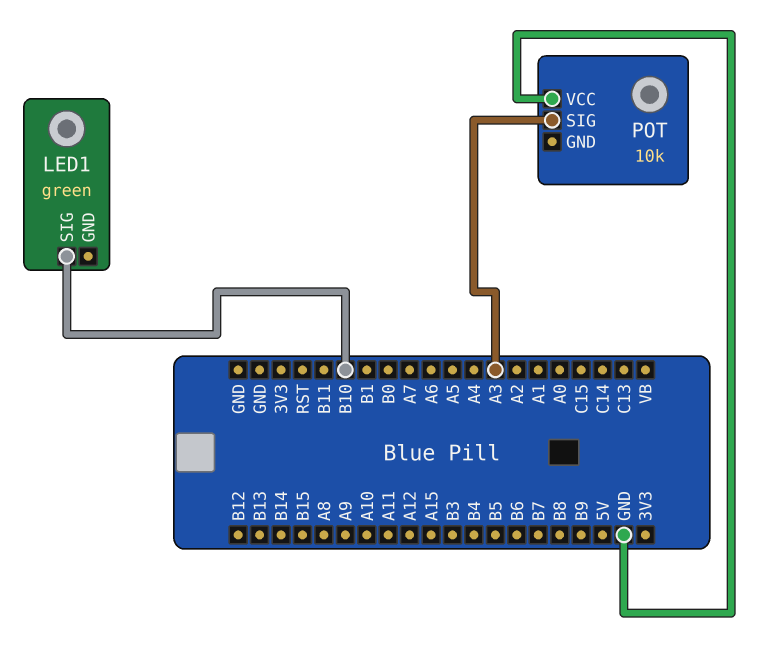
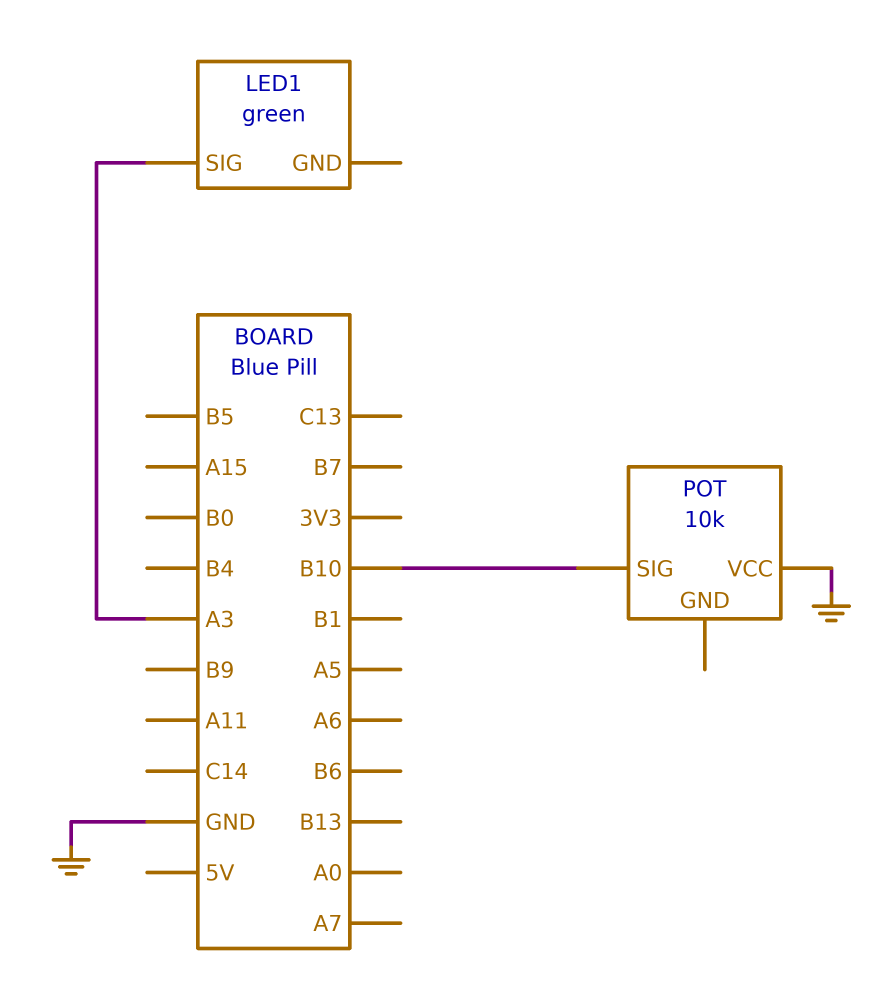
LED1 pin SIG: B10 -> A3
POT pin SIG: A3 -> B10

